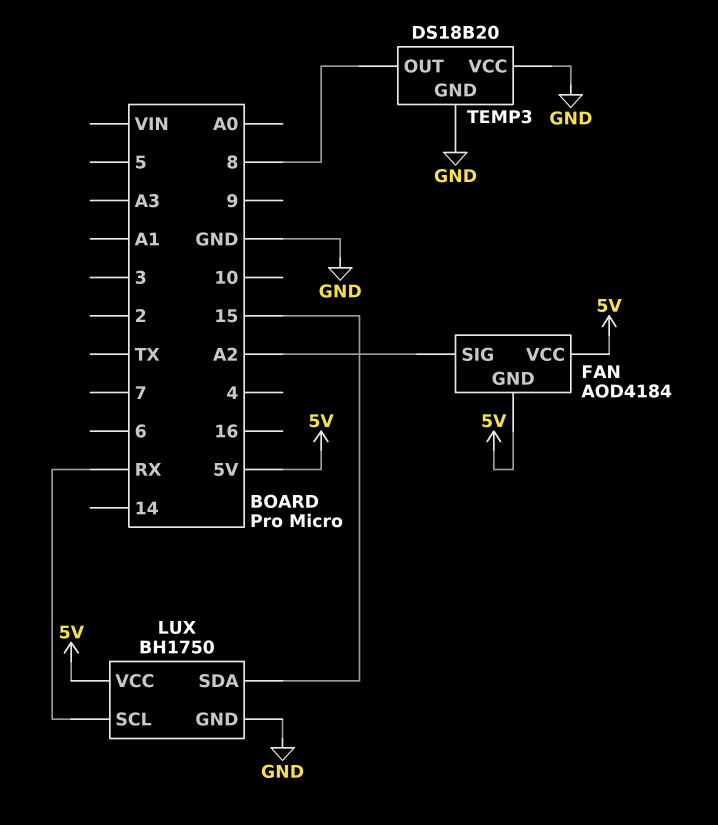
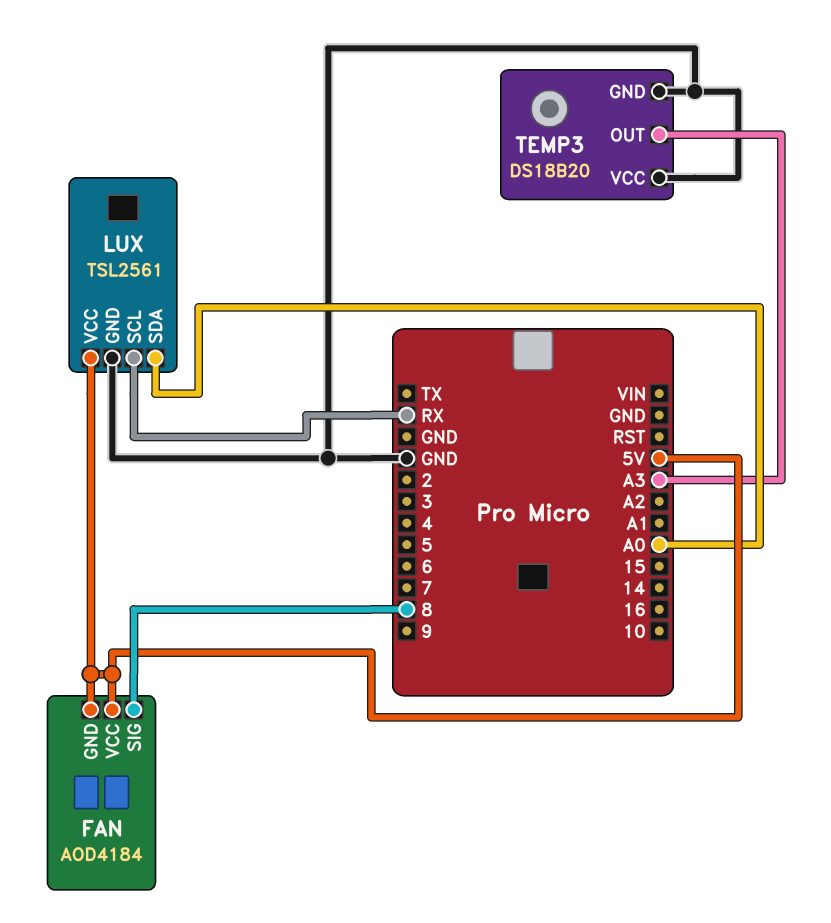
FAN pin SIG: A2 -> 8
LUX: BH1750 -> TSL2561
LUX pin SDA: 15 -> A0
TEMP3 pin OUT: 8 -> A3

